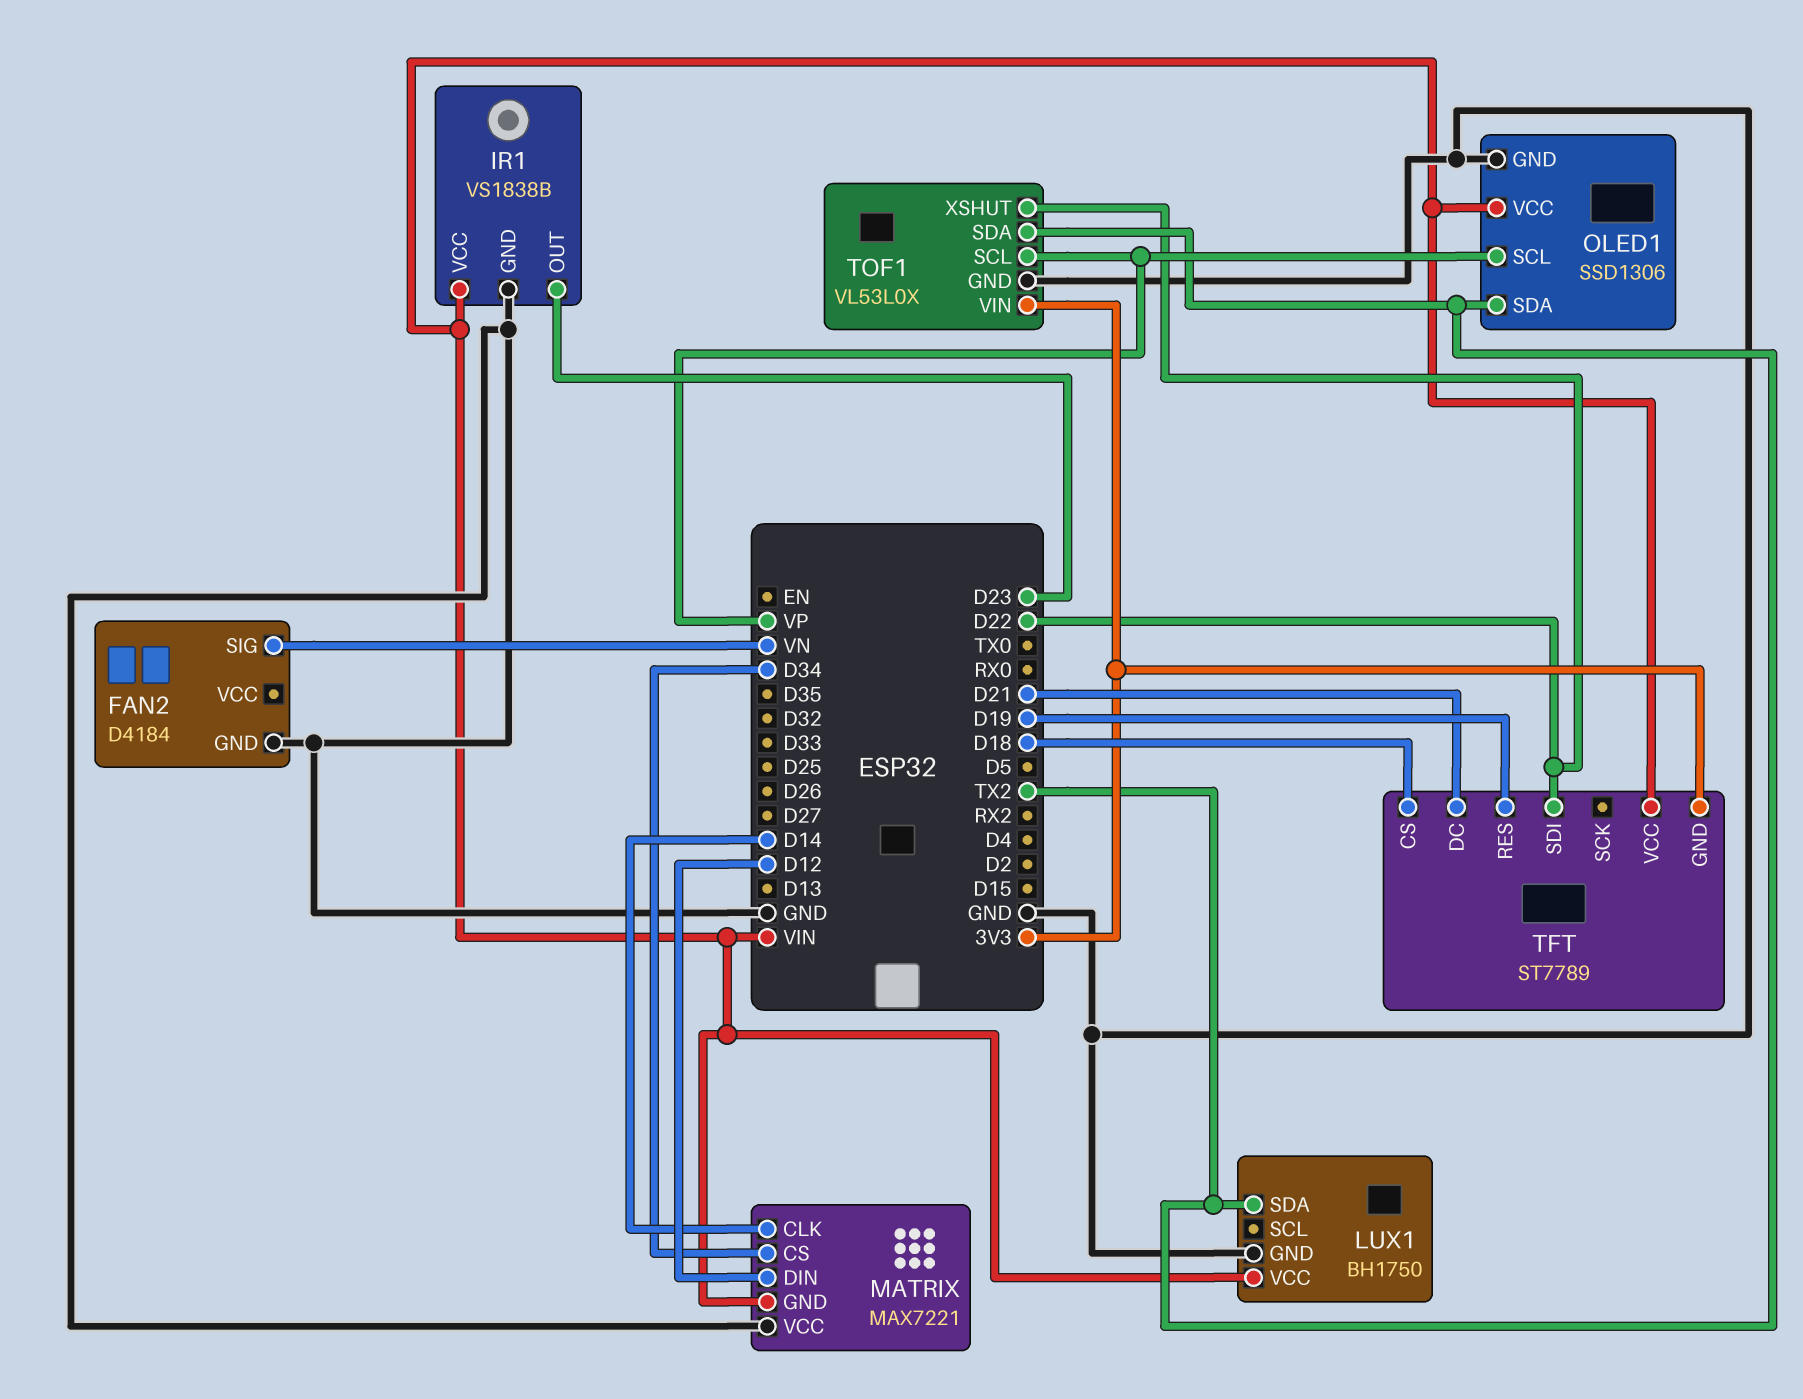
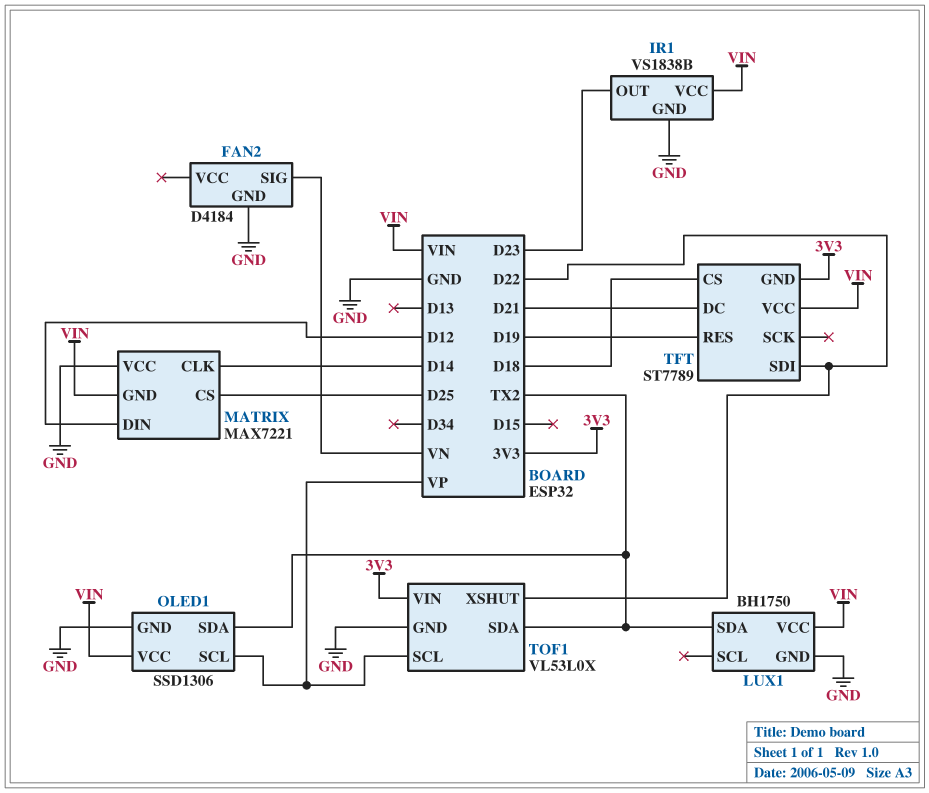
MATRIX pin CS: D34 -> D25

